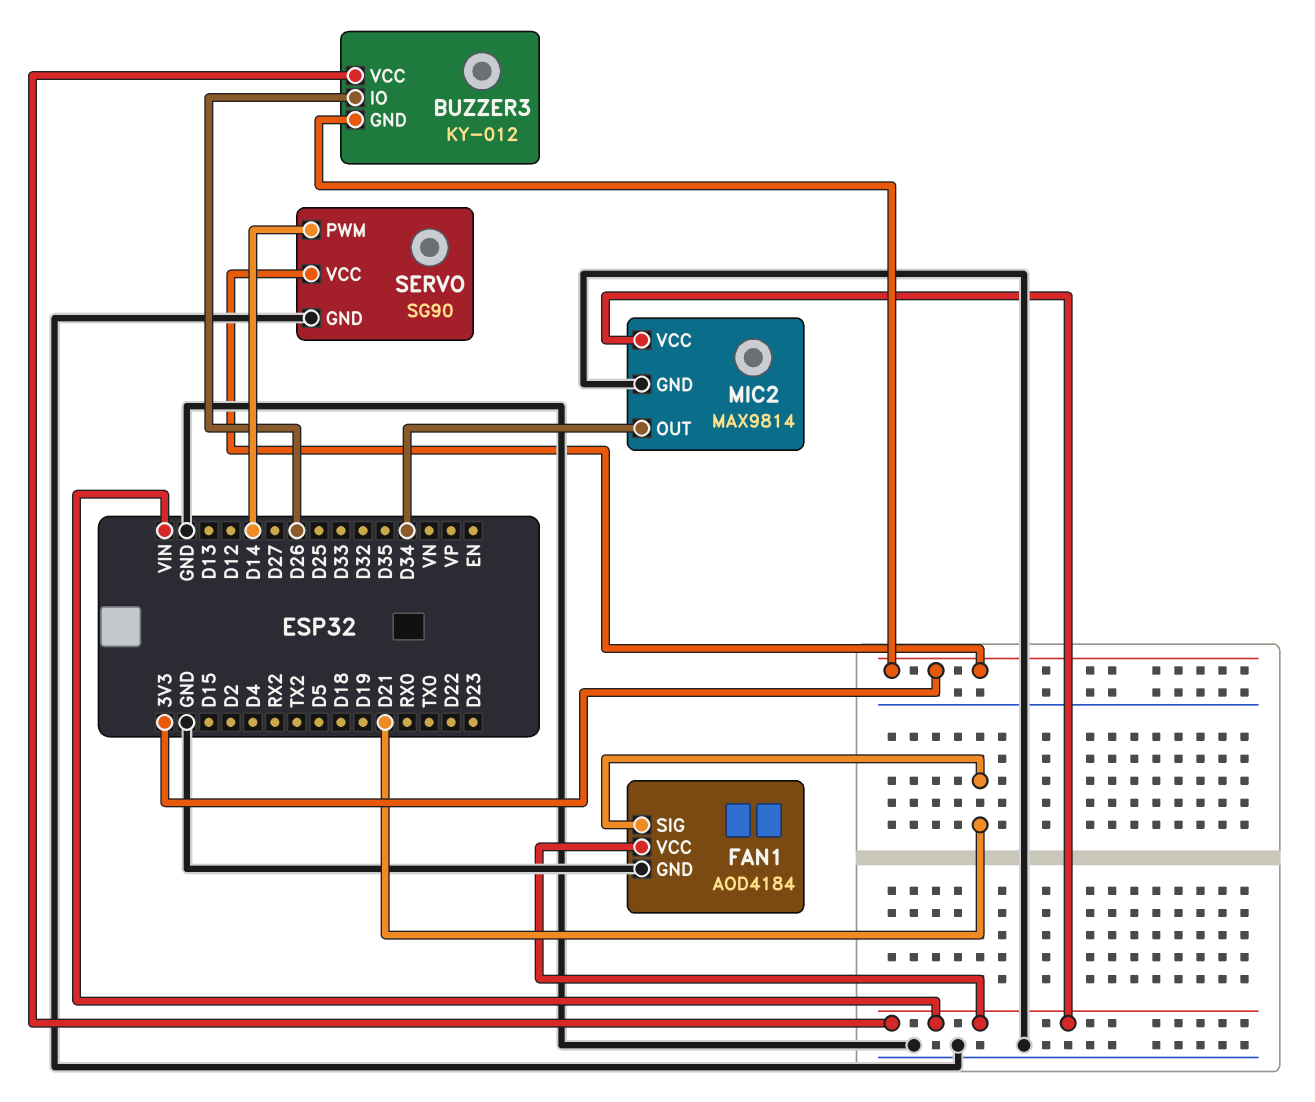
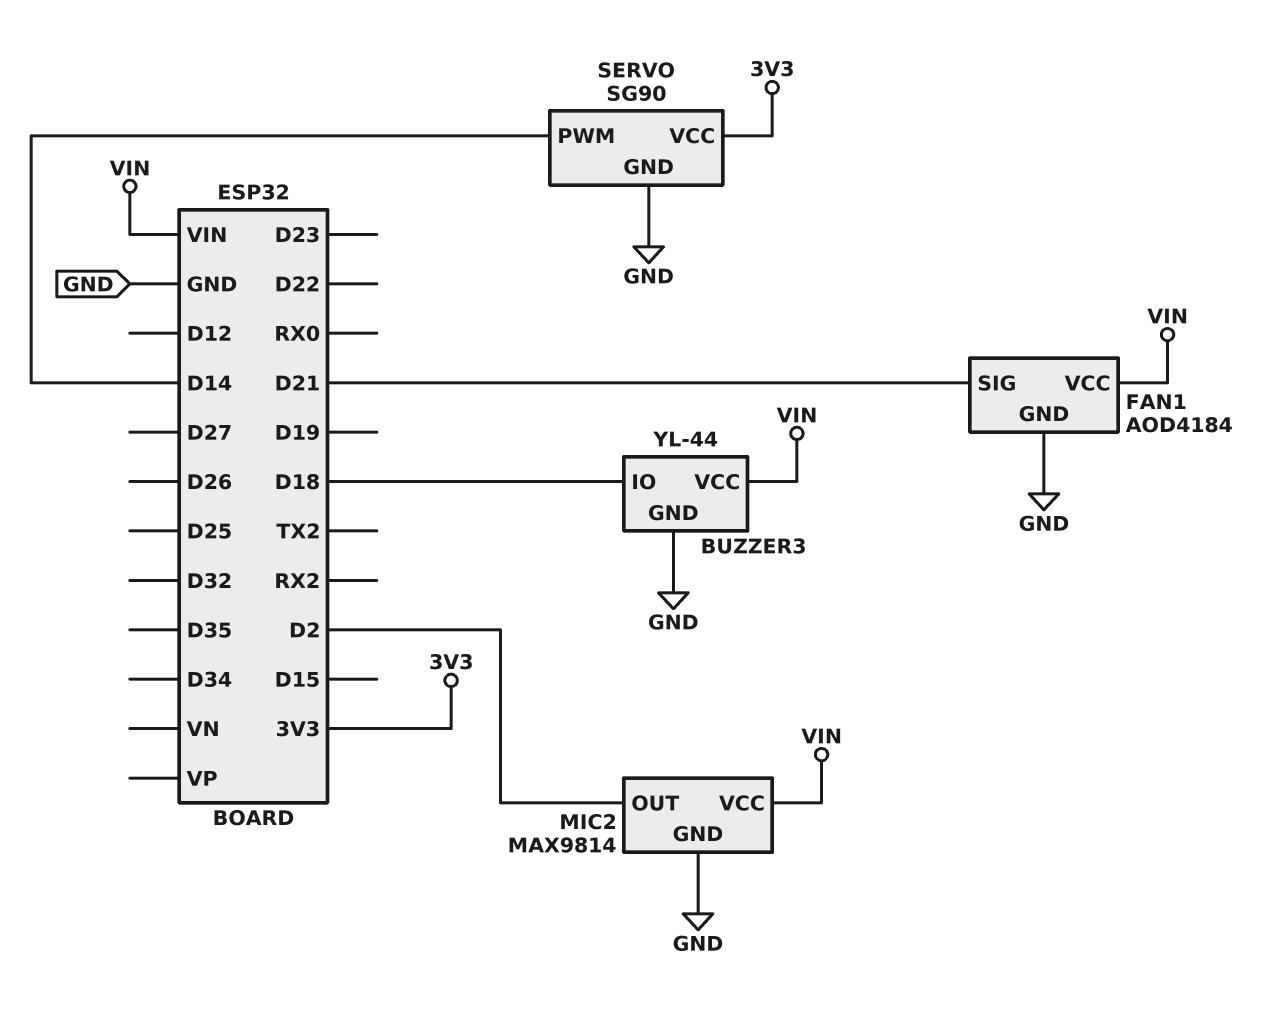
BUZZER3: KY-012 -> YL-44
BUZZER3 pin GND: 3V3 -> GND
BUZZER3 pin IO: D26 -> D18
MIC2 pin OUT: D34 -> D2

